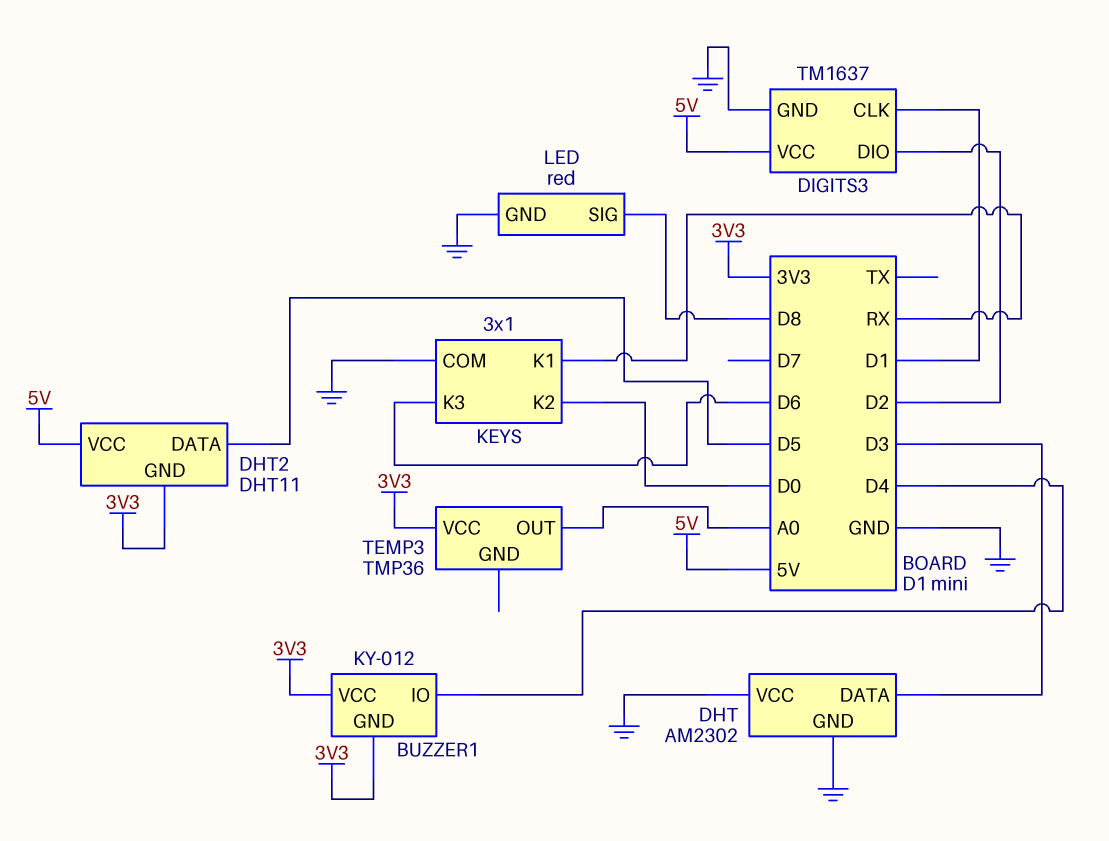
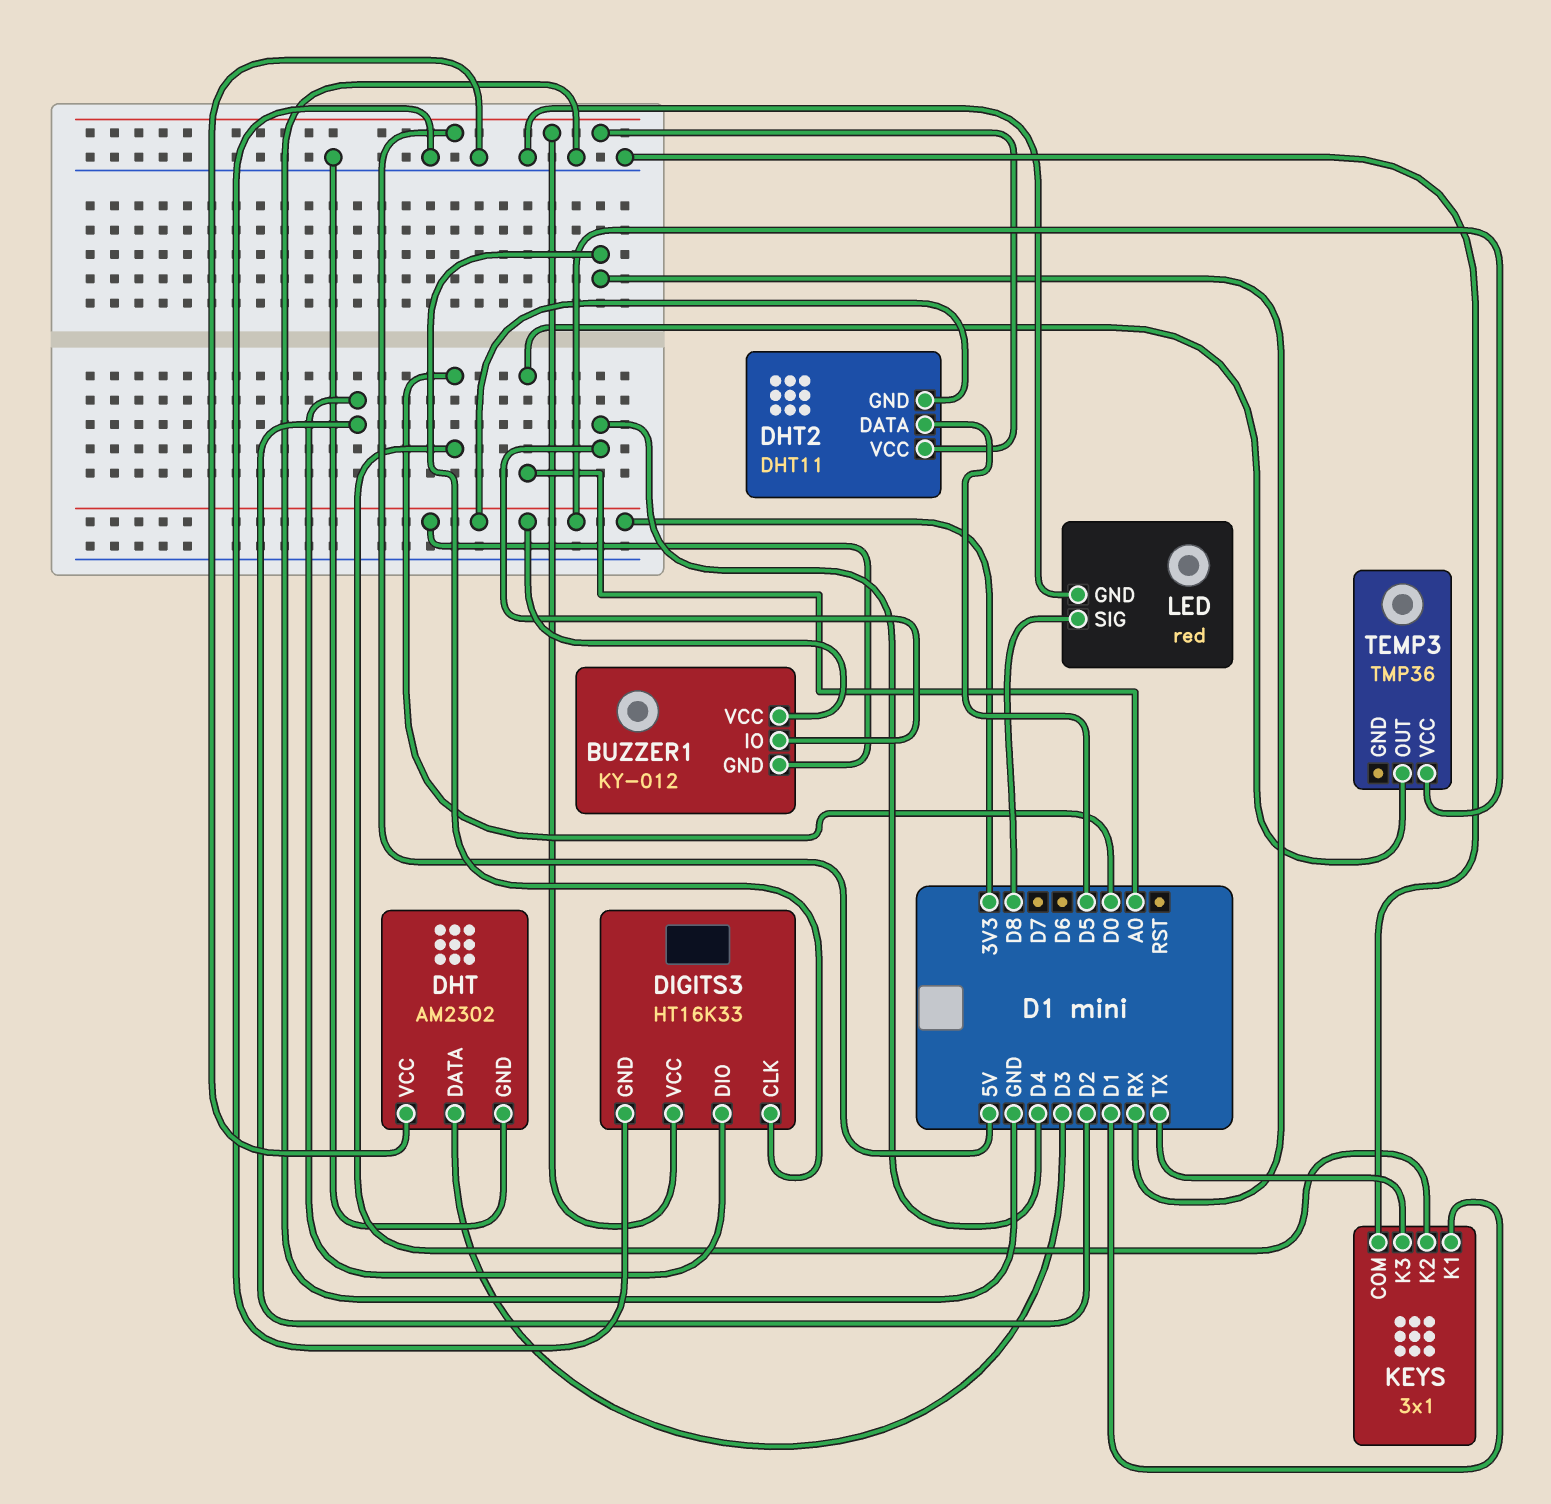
DIGITS3: TM1637 -> HT16K33
DIGITS3 pin CLK: D1 -> RX
KEYS pin K1: RX -> D1
KEYS pin K3: D6 -> TX

